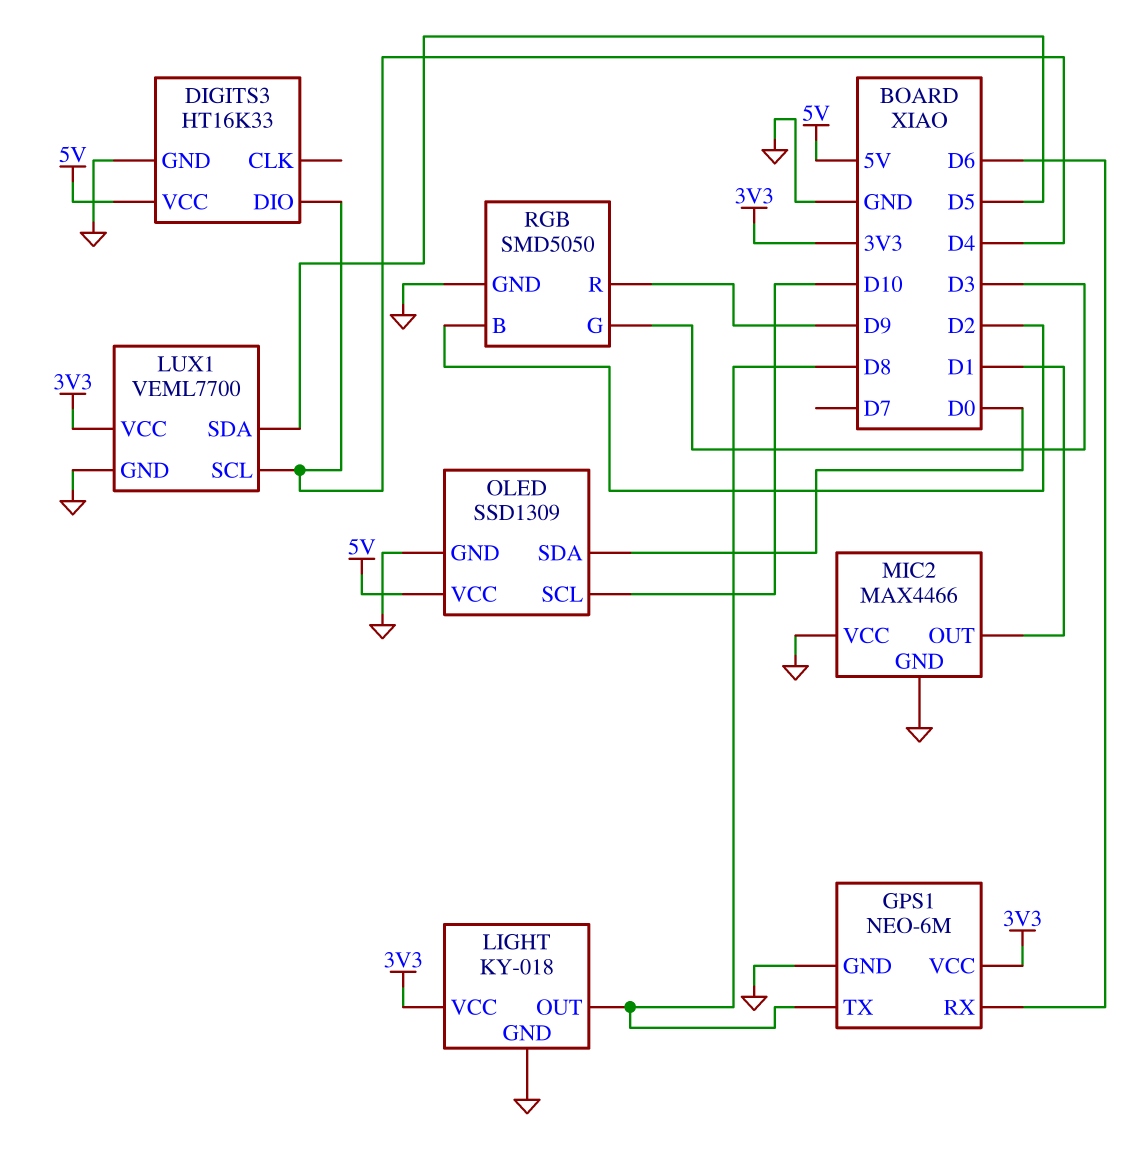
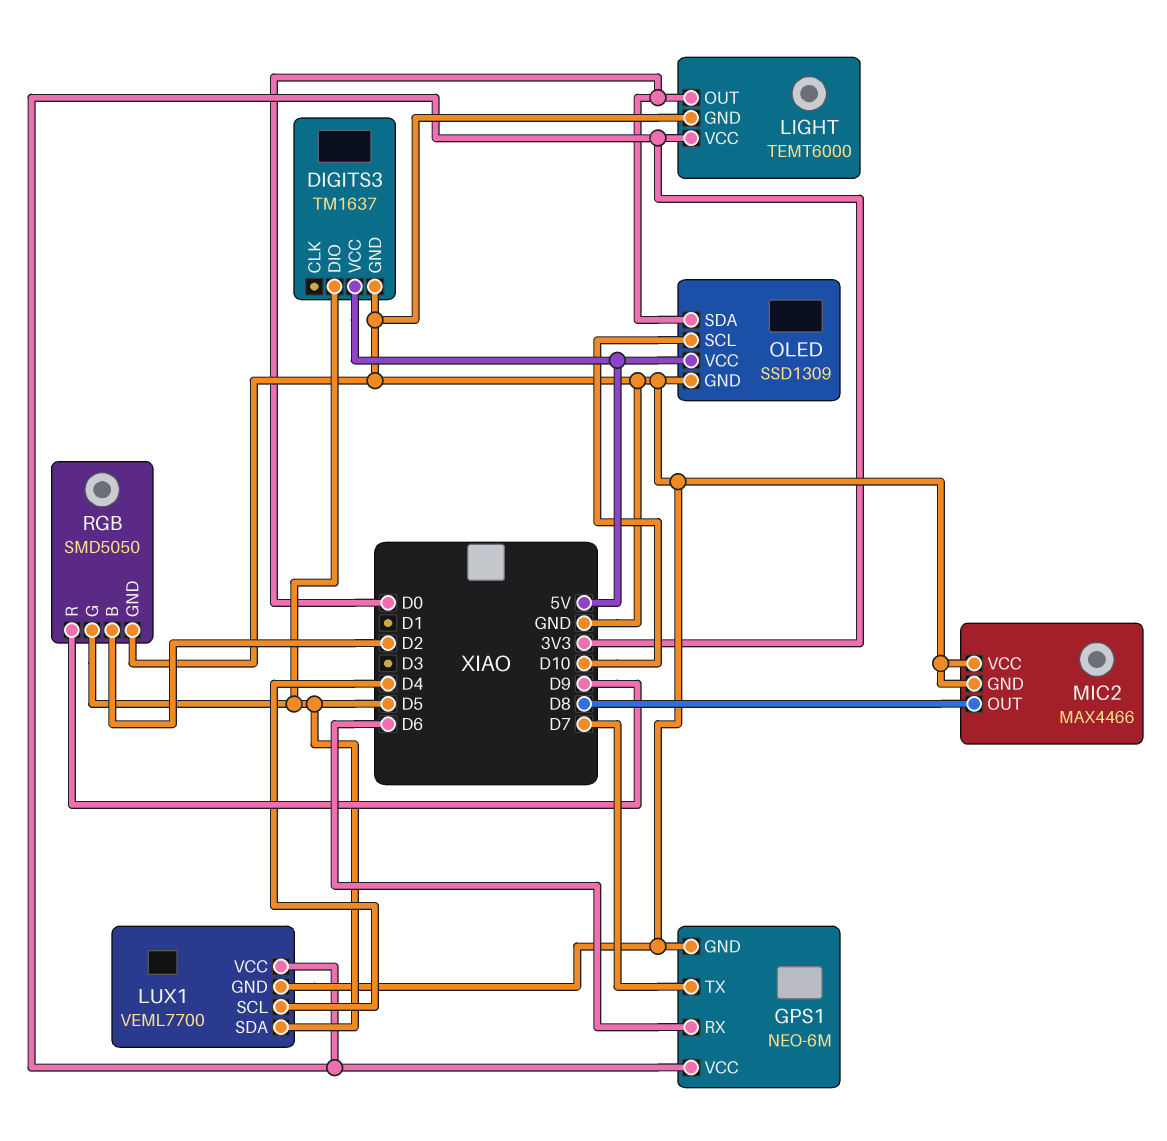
DIGITS3: HT16K33 -> TM1637
DIGITS3 pin DIO: D4 -> D5
GPS1 pin TX: D8 -> D7
LIGHT: KY-018 -> TEMT6000
LIGHT pin OUT: D8 -> D0
MIC2 pin OUT: D1 -> D8
RGB pin G: D3 -> D5

